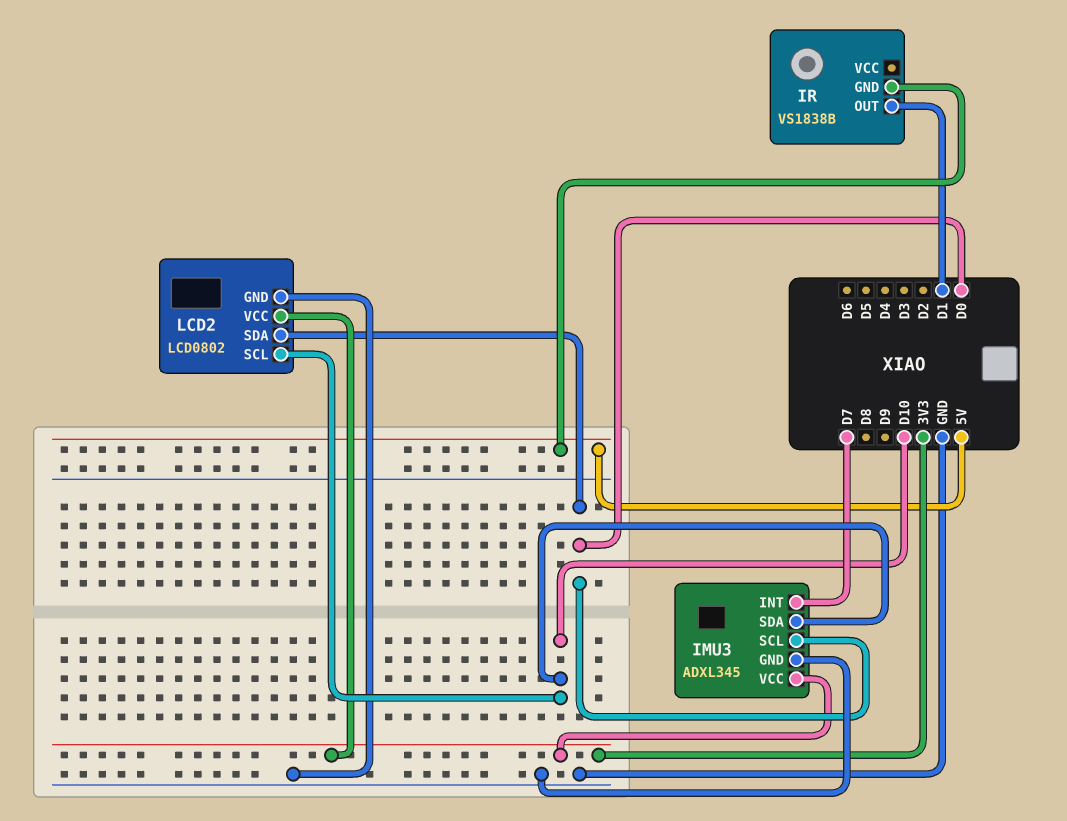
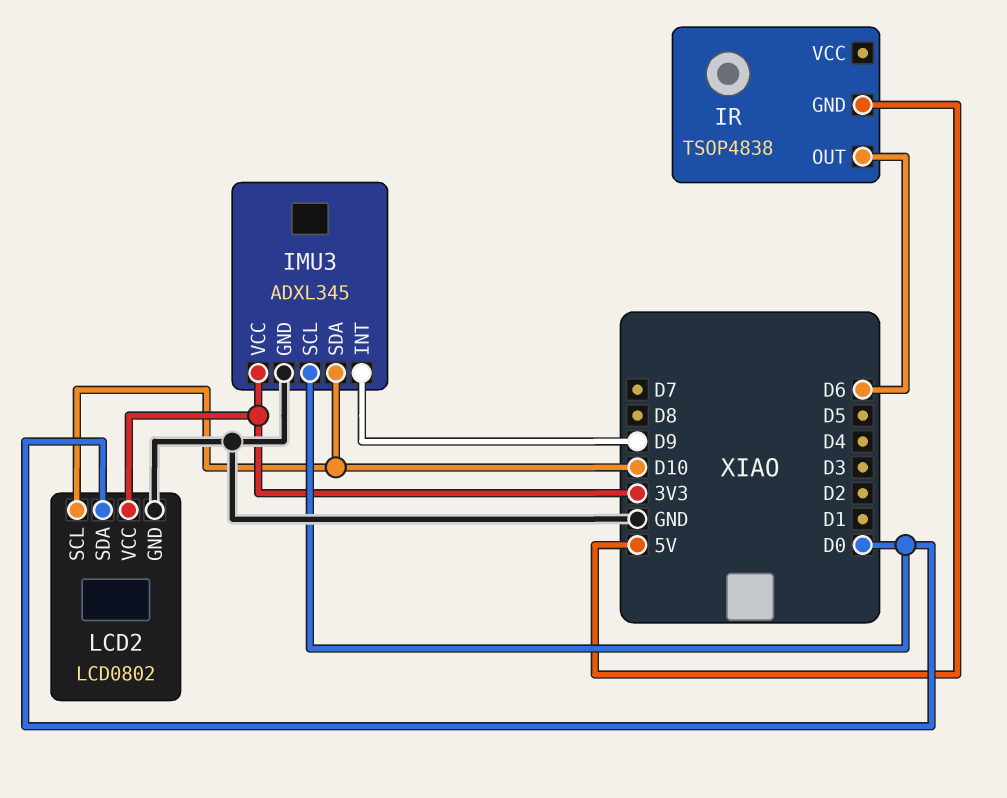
IMU3 pin INT: D7 -> D9
IR: VS1838B -> TSOP4838
IR pin OUT: D1 -> D6

